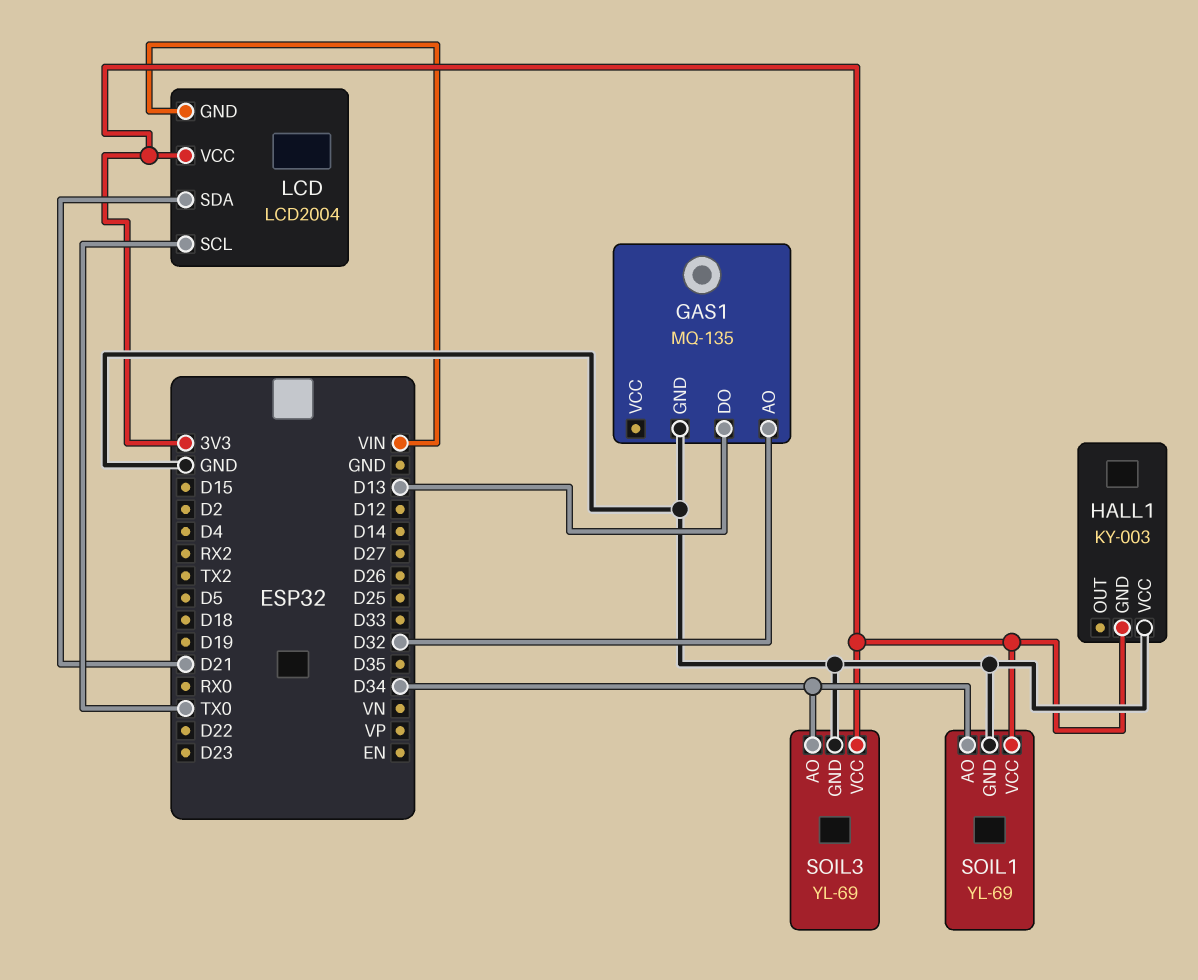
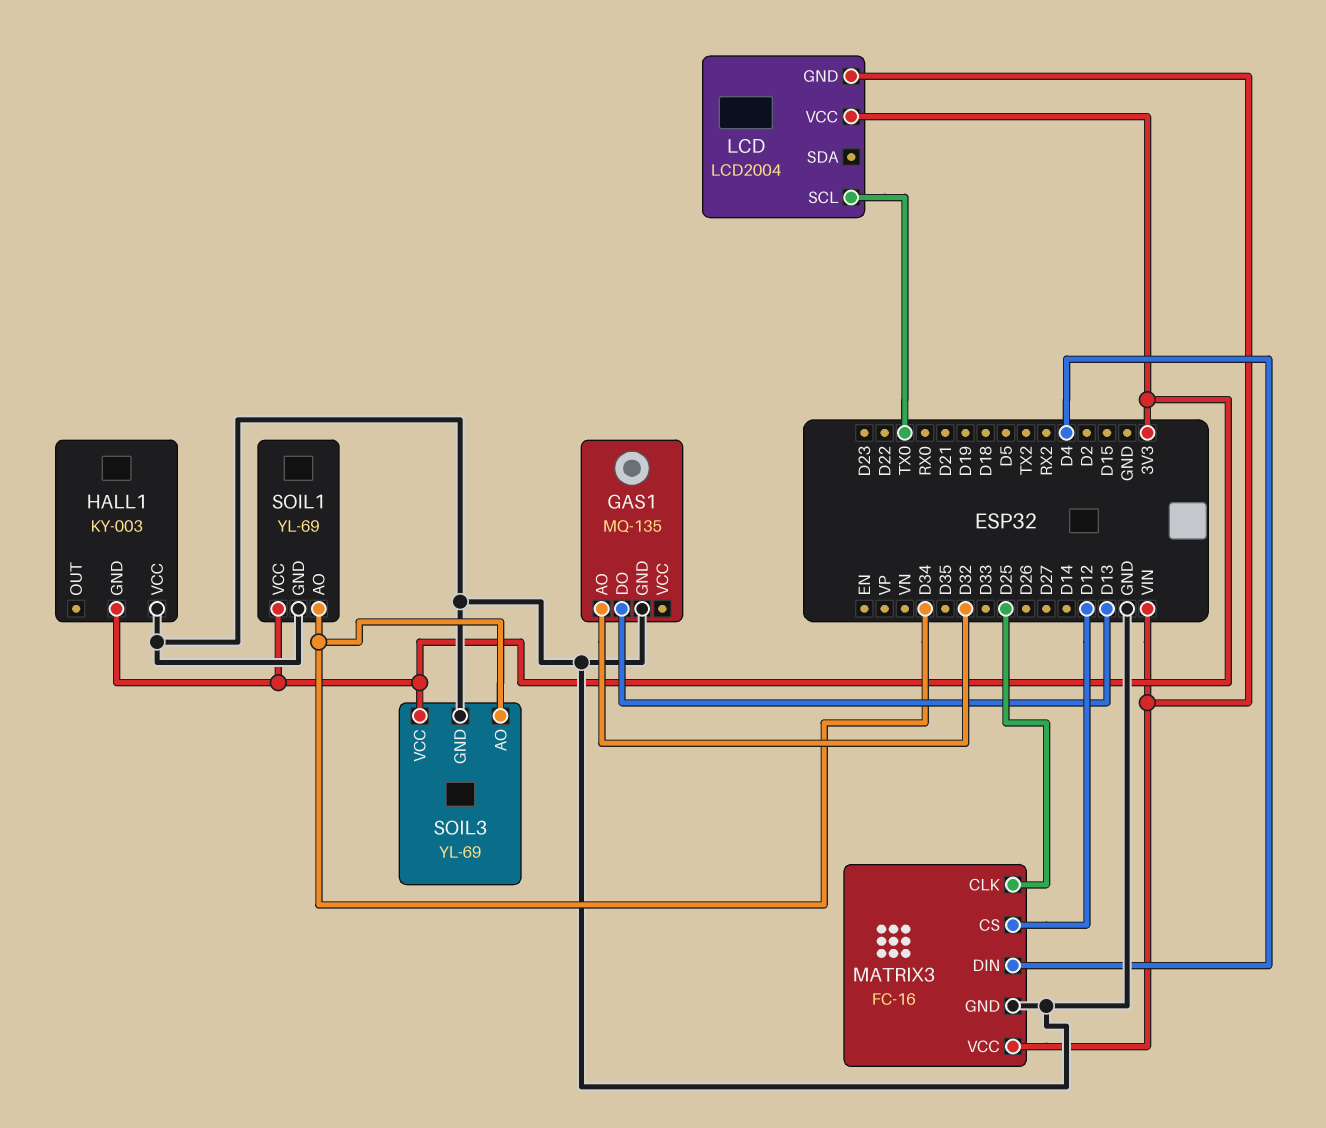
LCD pin SDA: D21 -> none
MATRIX3: none -> FC-16
MATRIX3 pin CLK: none -> D25
MATRIX3 pin CS: none -> D12
MATRIX3 pin DIN: none -> D4
MATRIX3 pin GND: none -> GND
MATRIX3 pin VCC: none -> VIN

